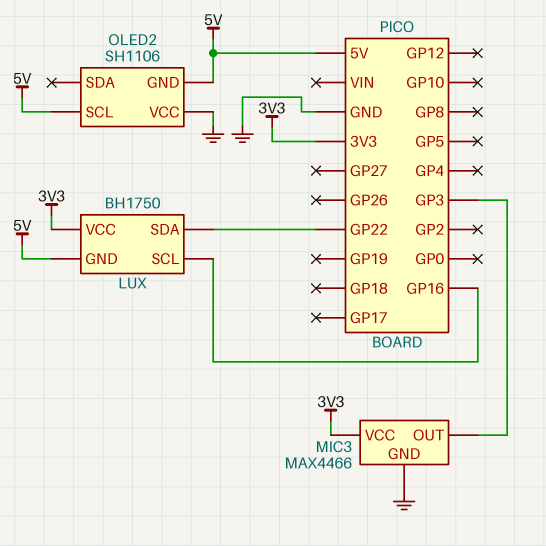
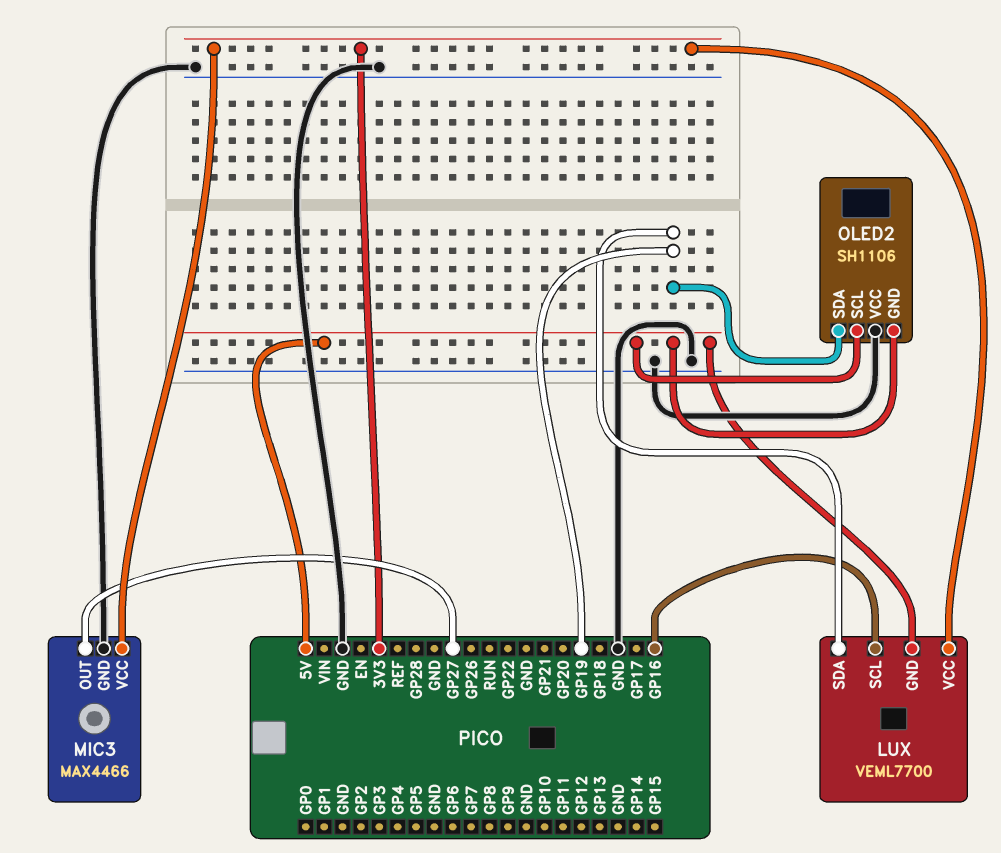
LUX: BH1750 -> VEML7700
LUX pin SDA: GP22 -> GP19
MIC3 pin OUT: GP3 -> GP27
OLED2 pin SDA: none -> GP19

